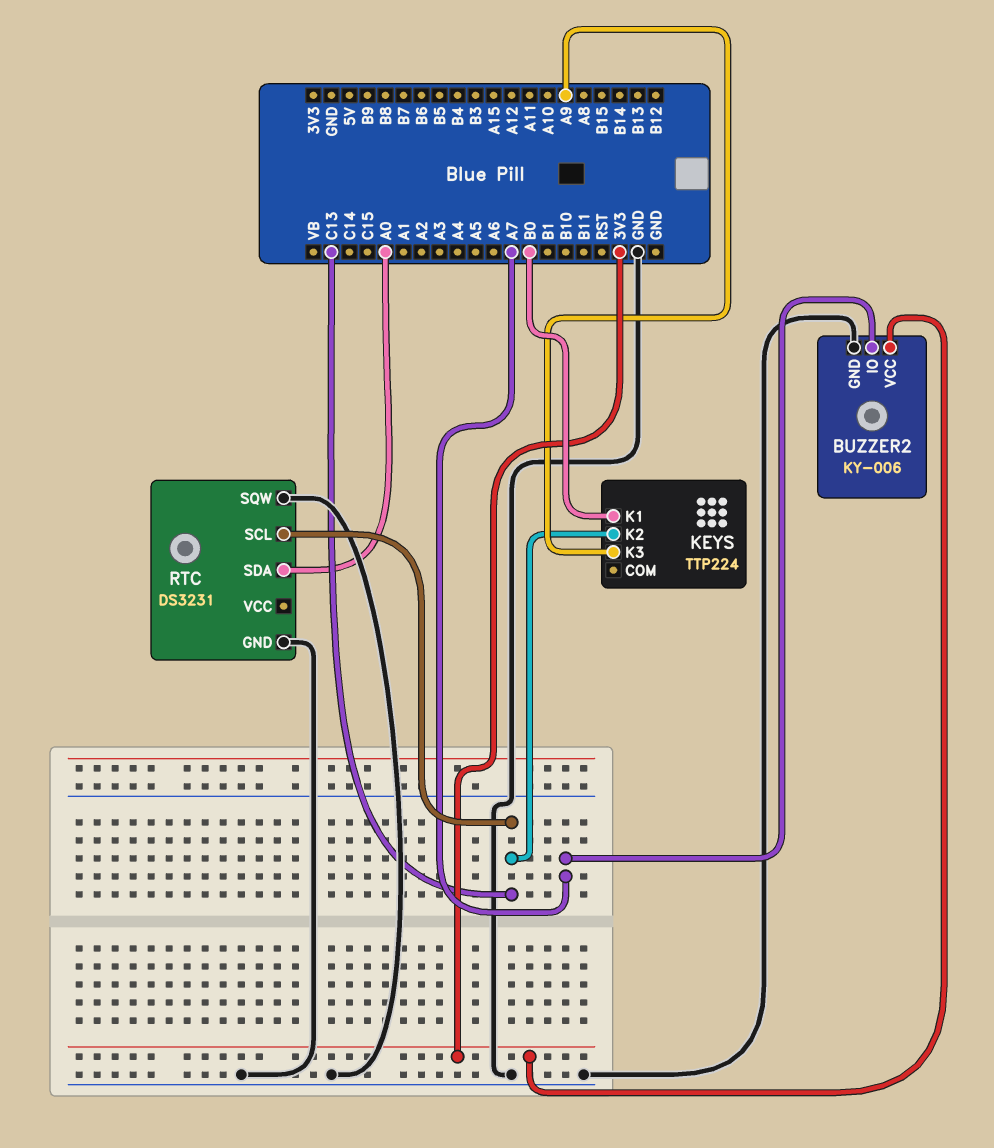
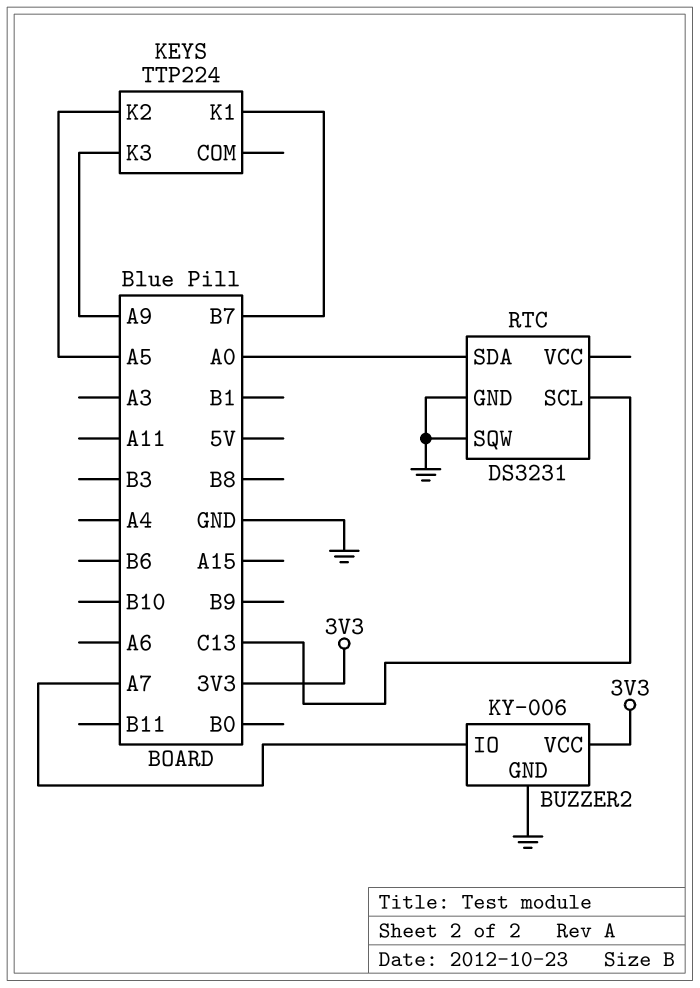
KEYS pin K1: B0 -> B7
KEYS pin K2: C13 -> A5

